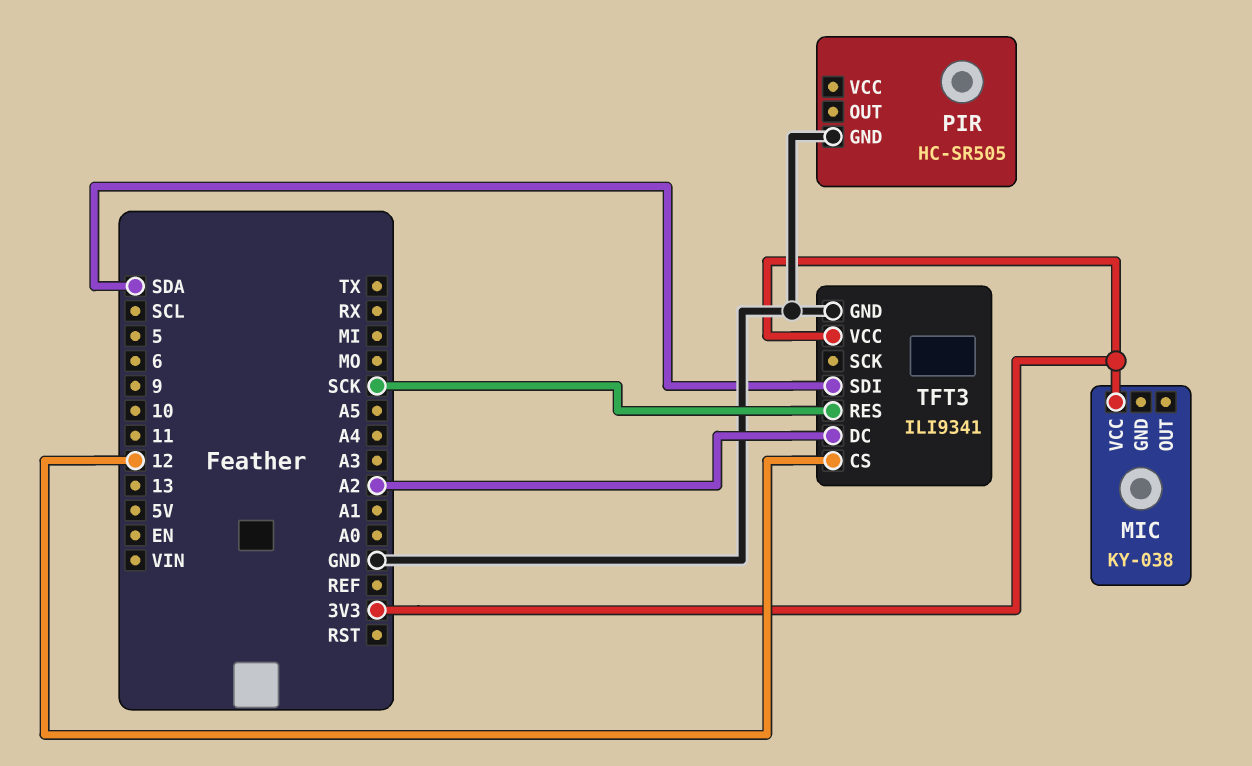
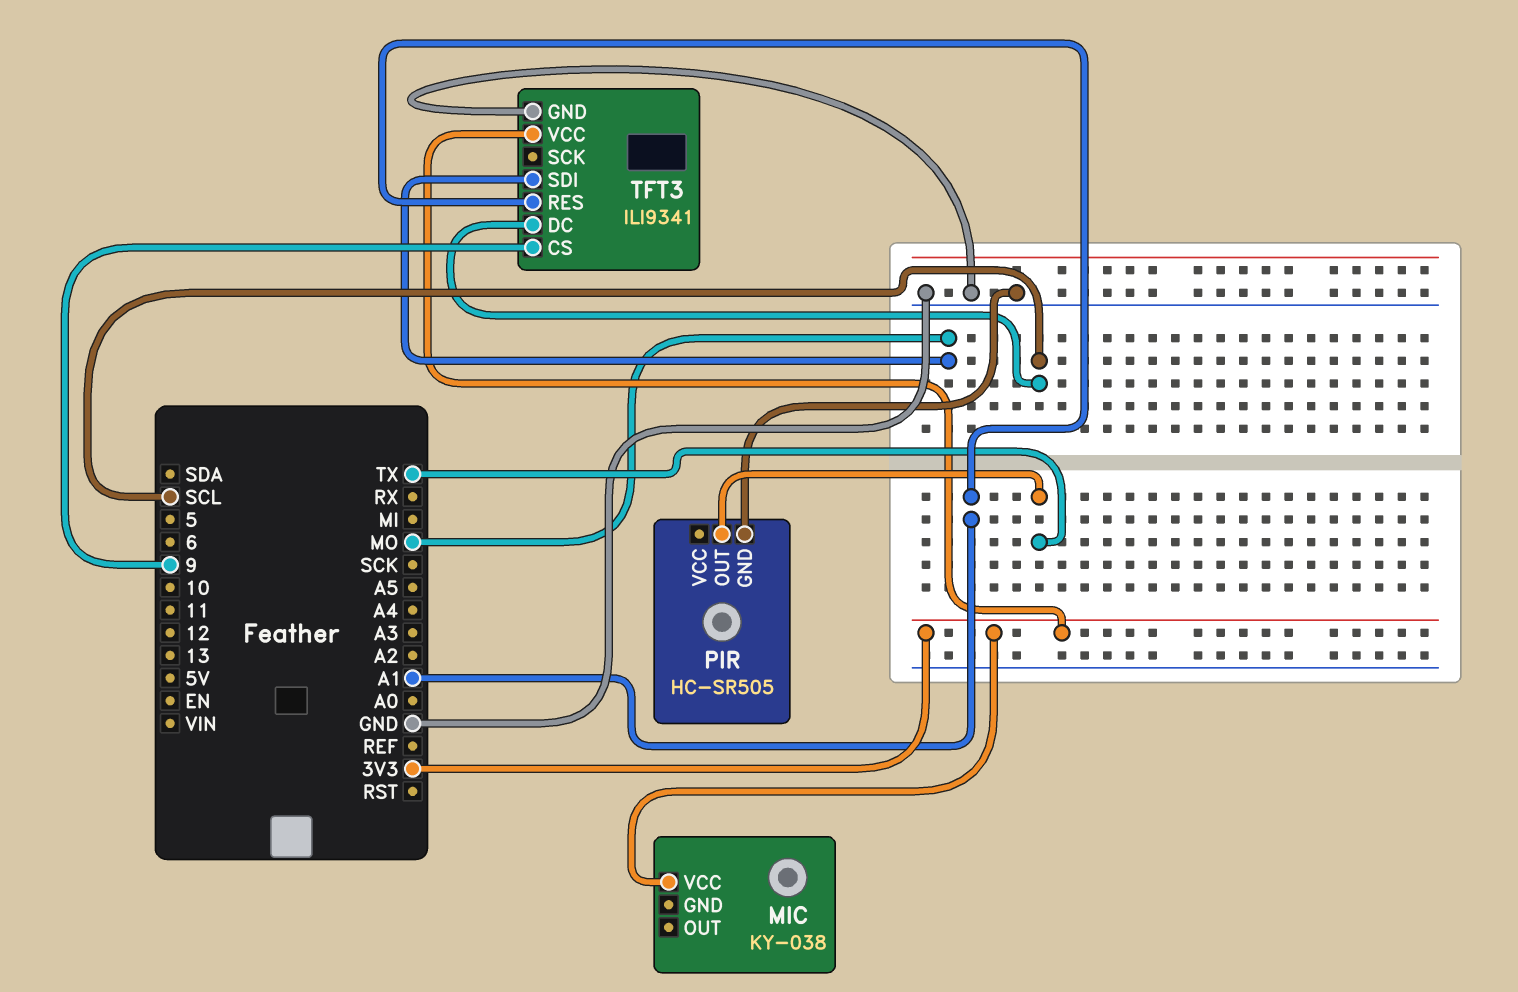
PIR pin OUT: none -> TX
TFT3 pin CS: 12 -> 9
TFT3 pin DC: A2 -> SCL
TFT3 pin RES: SCK -> A1
TFT3 pin SDI: SDA -> MO

